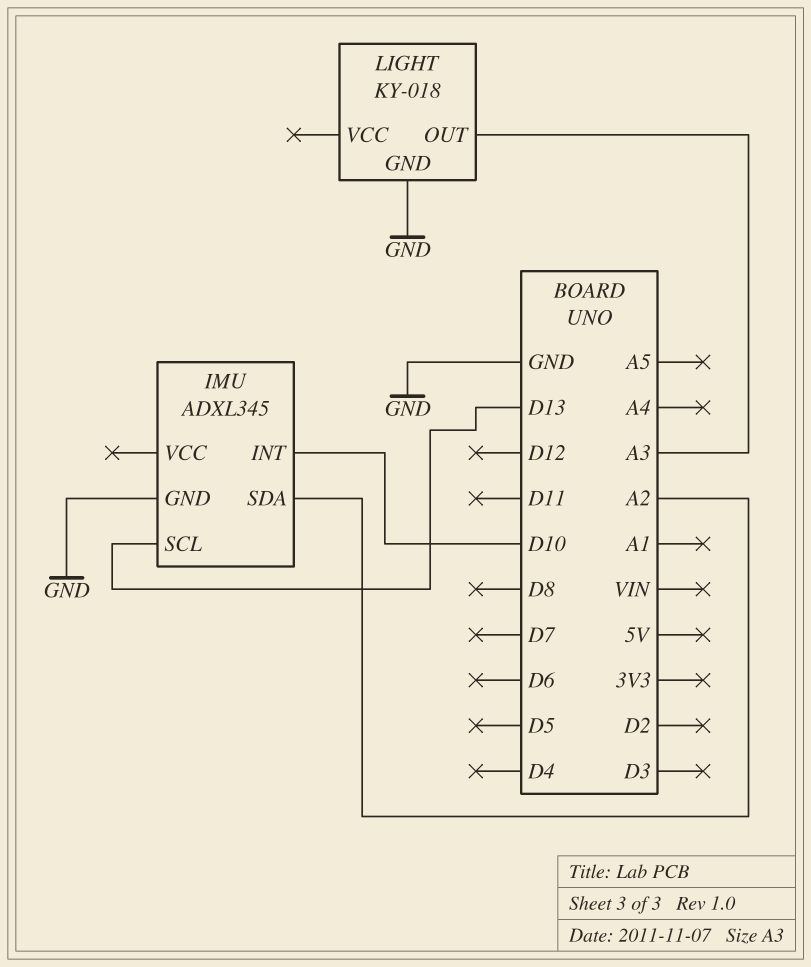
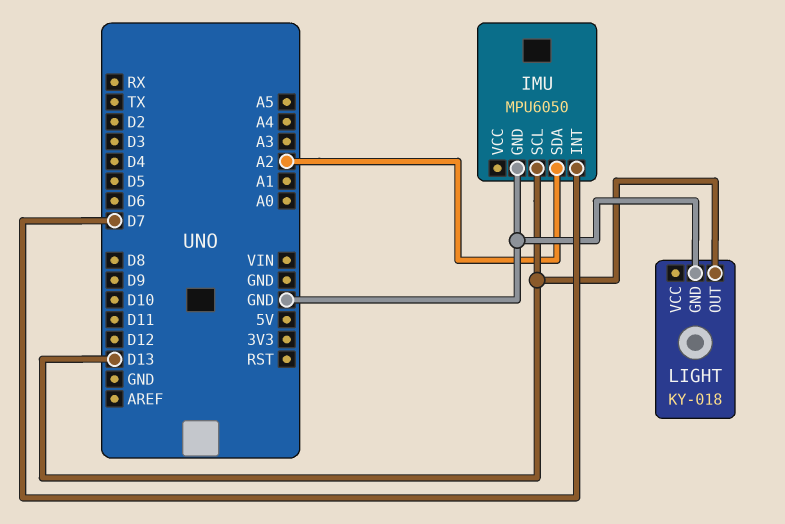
IMU: ADXL345 -> MPU6050
IMU pin INT: D10 -> D7
LIGHT pin OUT: A3 -> D13

